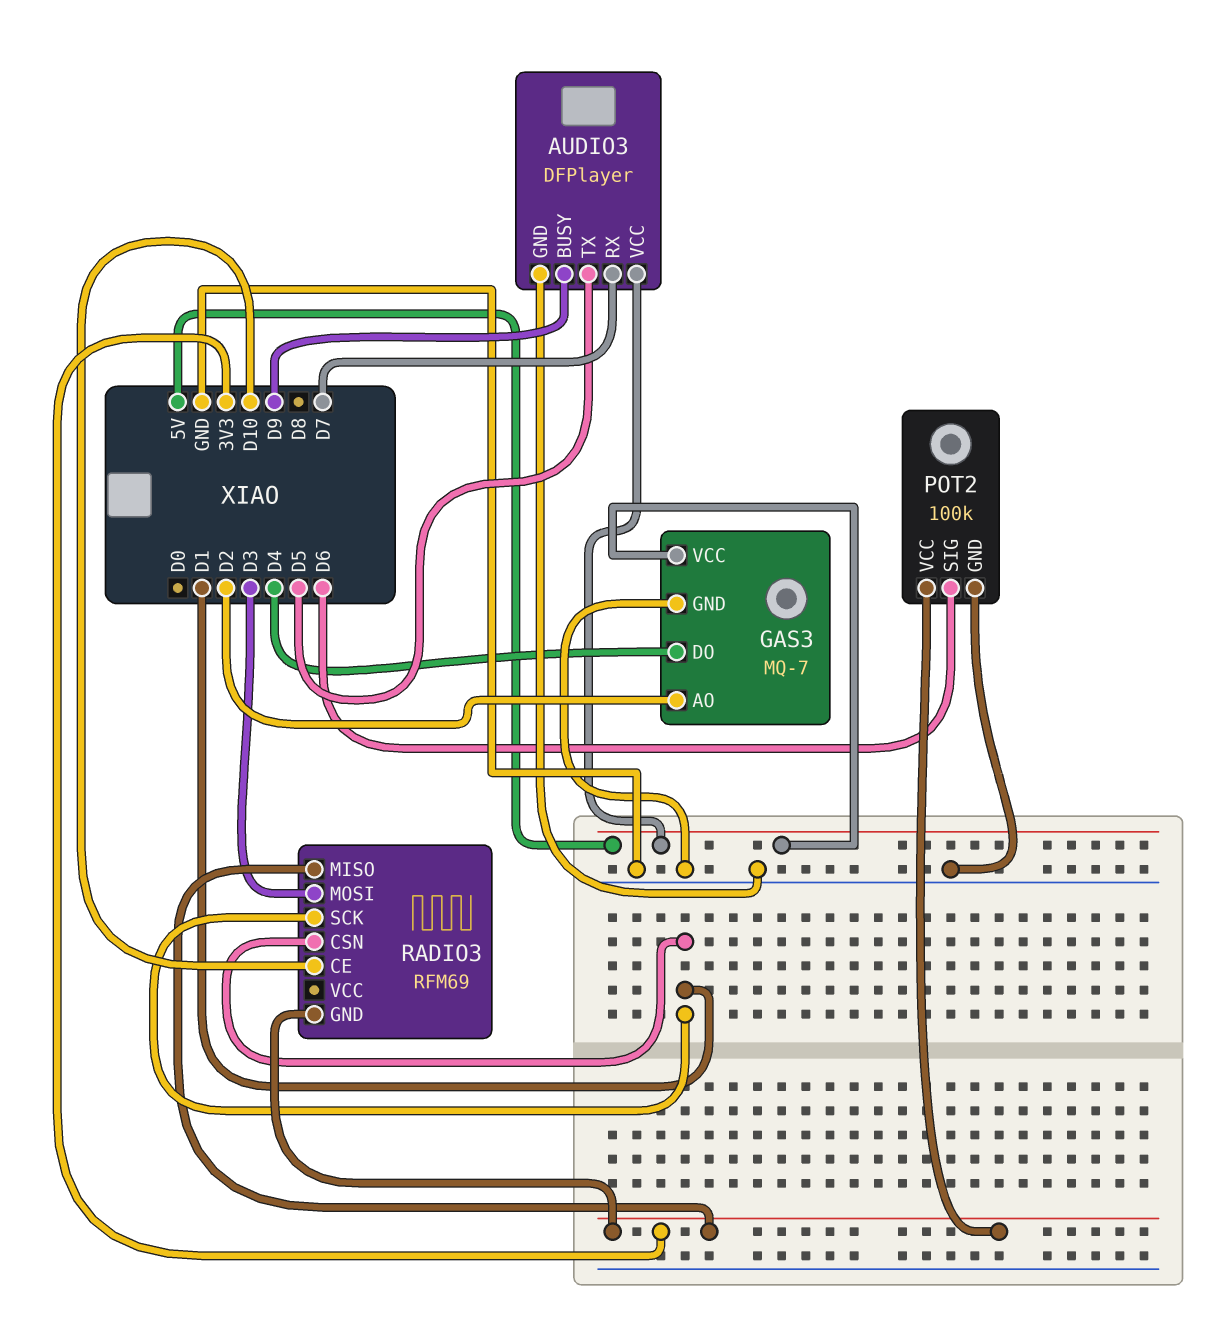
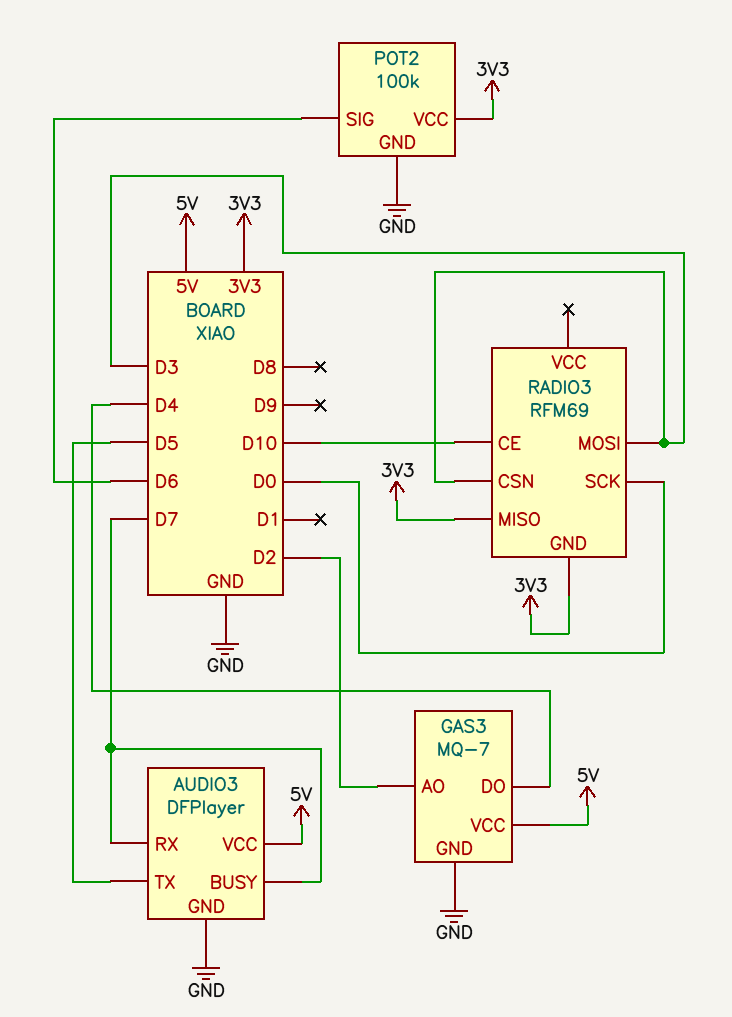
AUDIO3 pin BUSY: D9 -> D7
RADIO3 pin CSN: D1 -> D3
RADIO3 pin SCK: D1 -> D0

